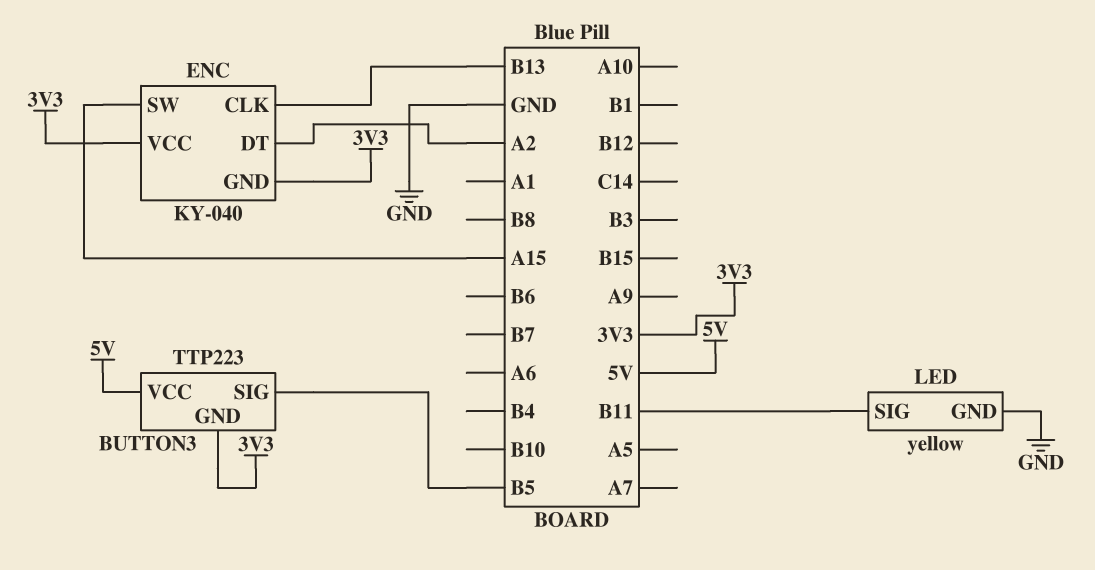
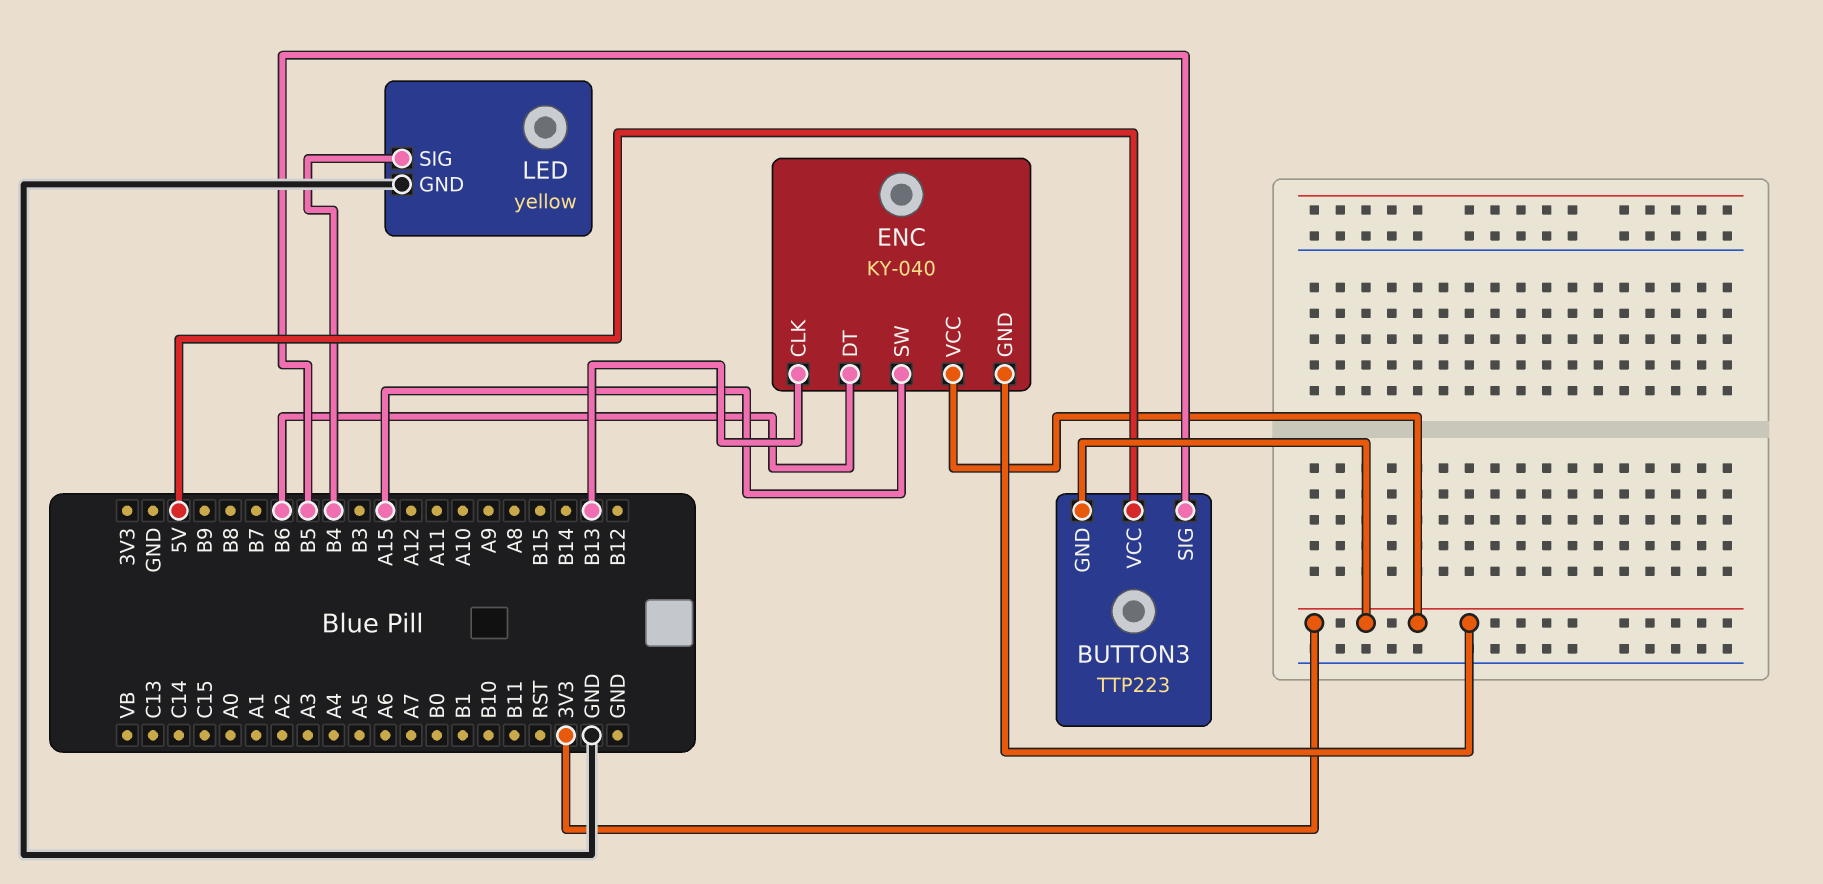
ENC pin DT: A2 -> B6
LED pin SIG: B11 -> B4

